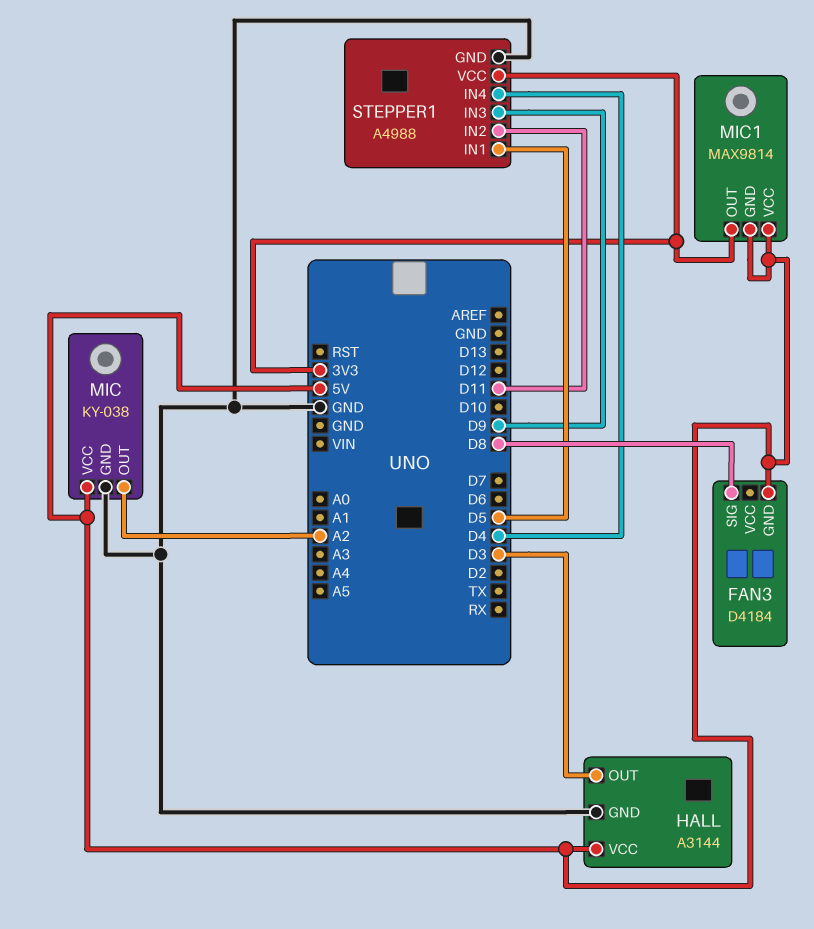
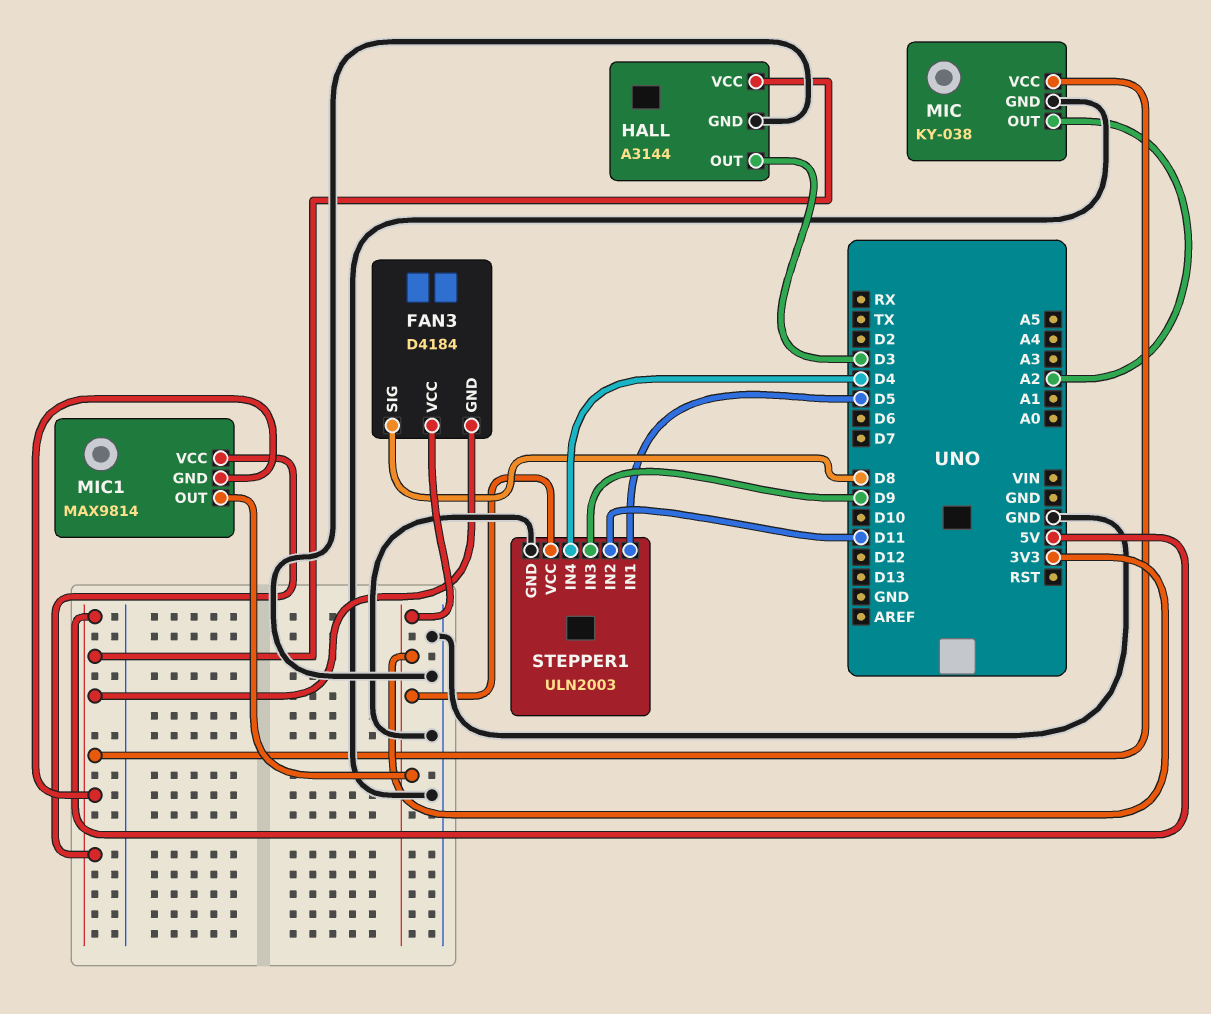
FAN3 pin VCC: none -> 3V3
STEPPER1: A4988 -> ULN2003

